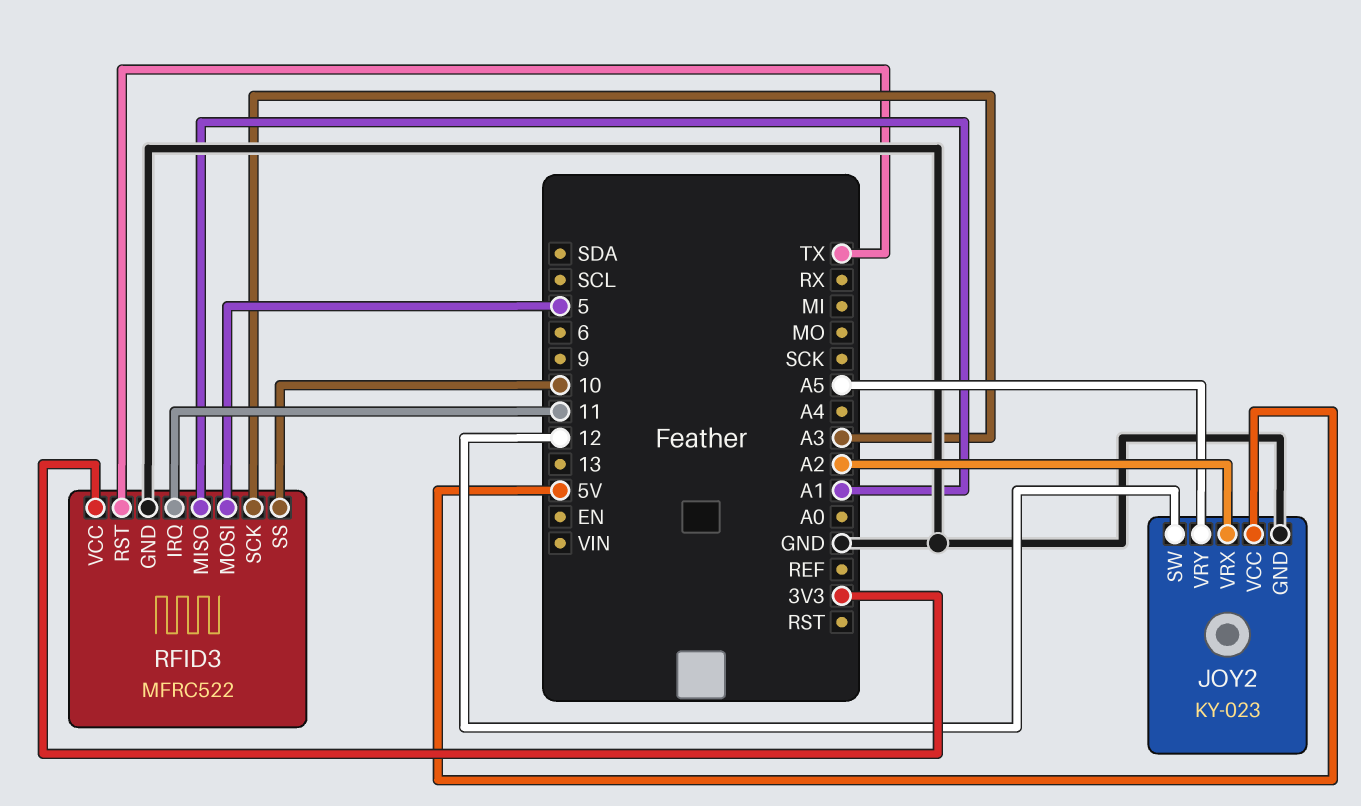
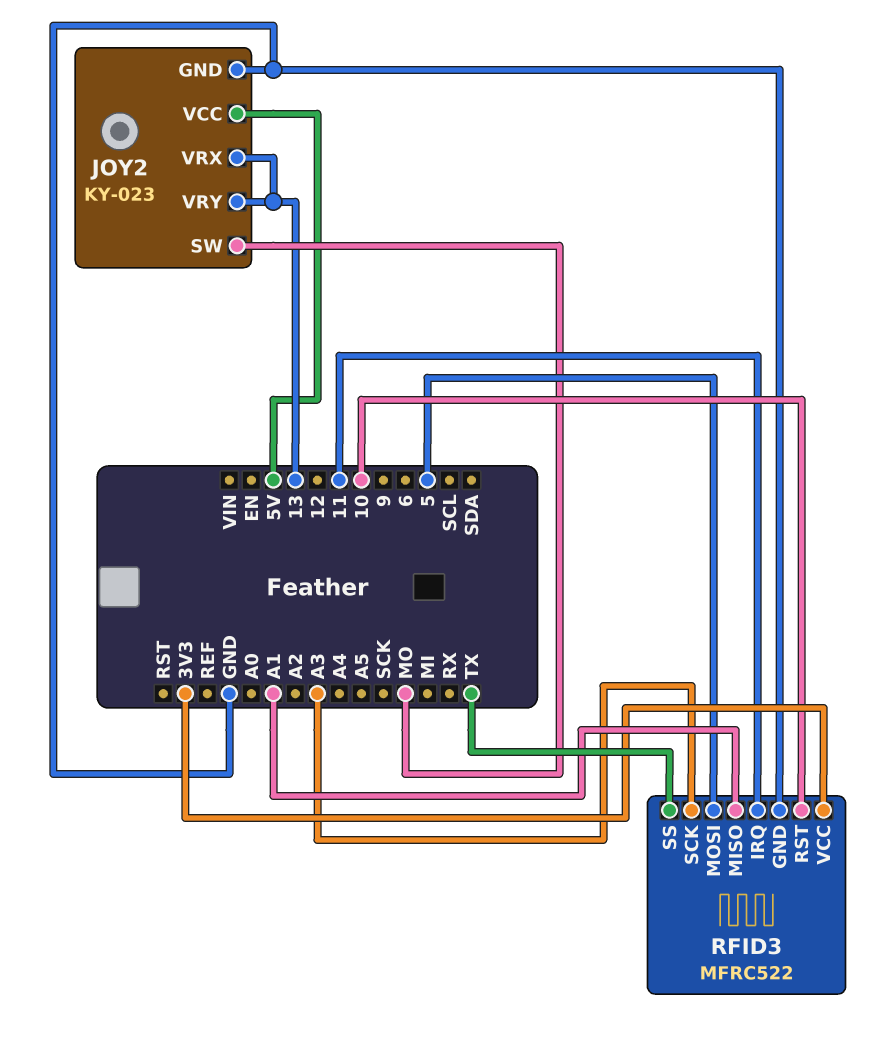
JOY2 pin SW: 12 -> MO
JOY2 pin VRX: A2 -> 13
JOY2 pin VRY: A5 -> 13
RFID3 pin RST: TX -> 10
RFID3 pin SS: 10 -> TX

